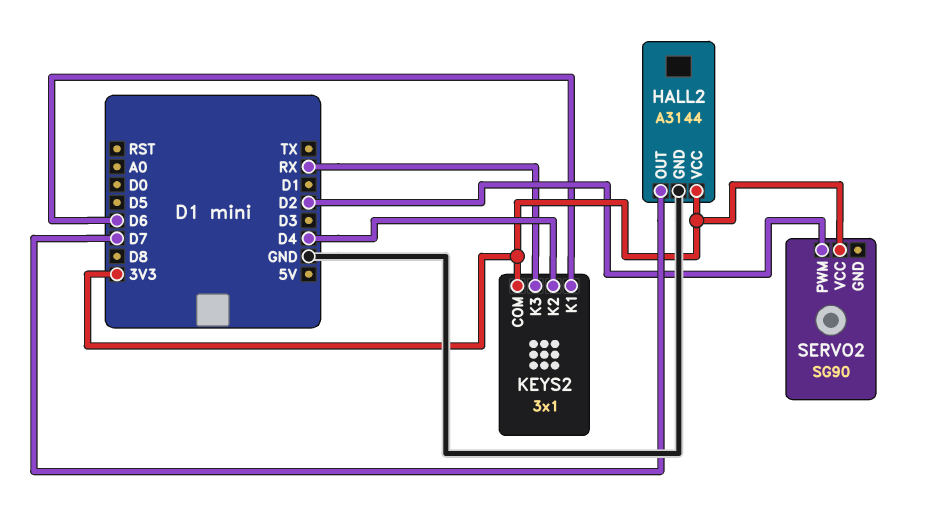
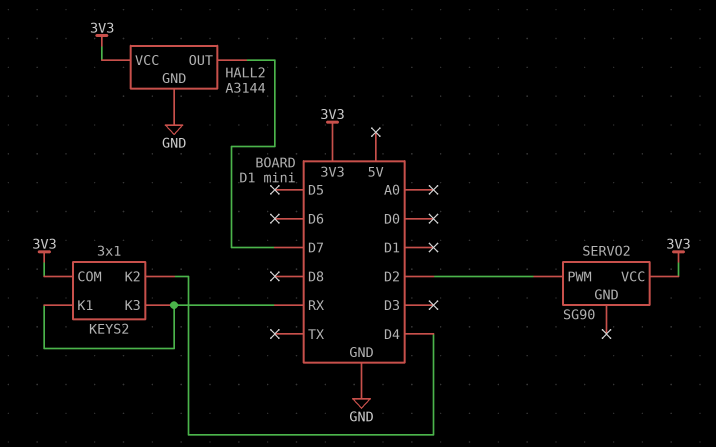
KEYS2 pin K1: D6 -> RX

